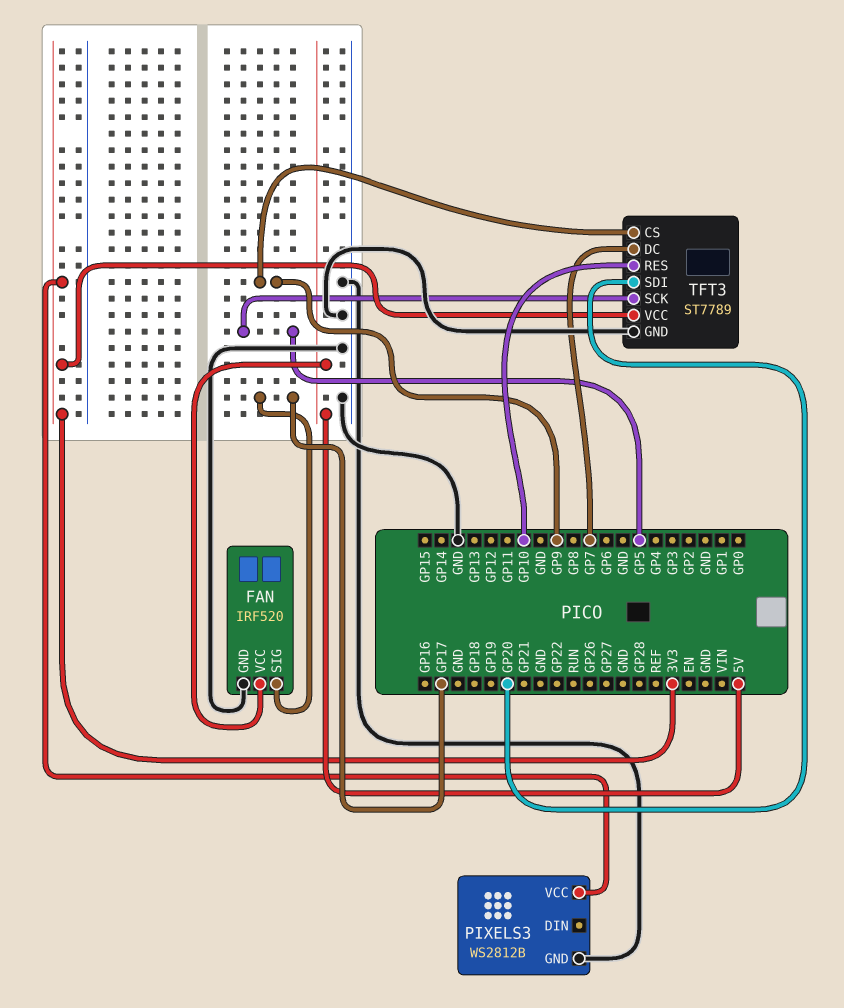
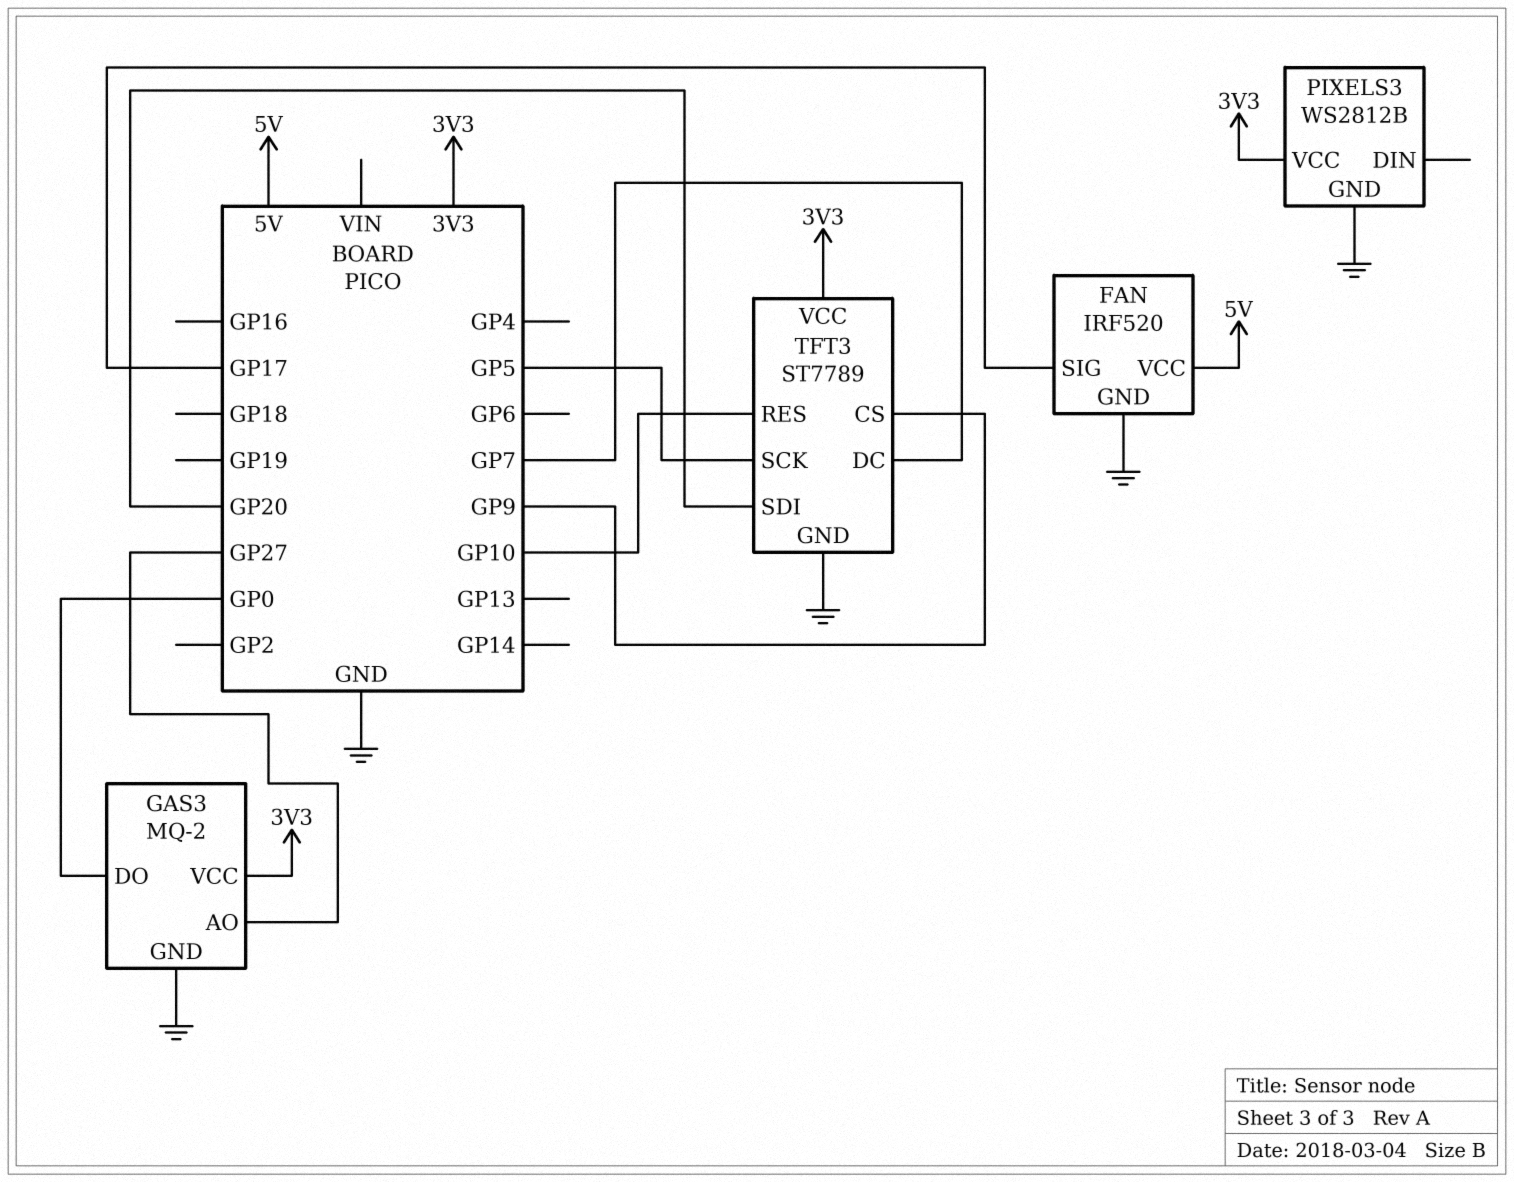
GAS3: none -> MQ-2
GAS3 pin AO: none -> GP27
GAS3 pin DO: none -> GP0
GAS3 pin GND: none -> GND
GAS3 pin VCC: none -> 3V3

